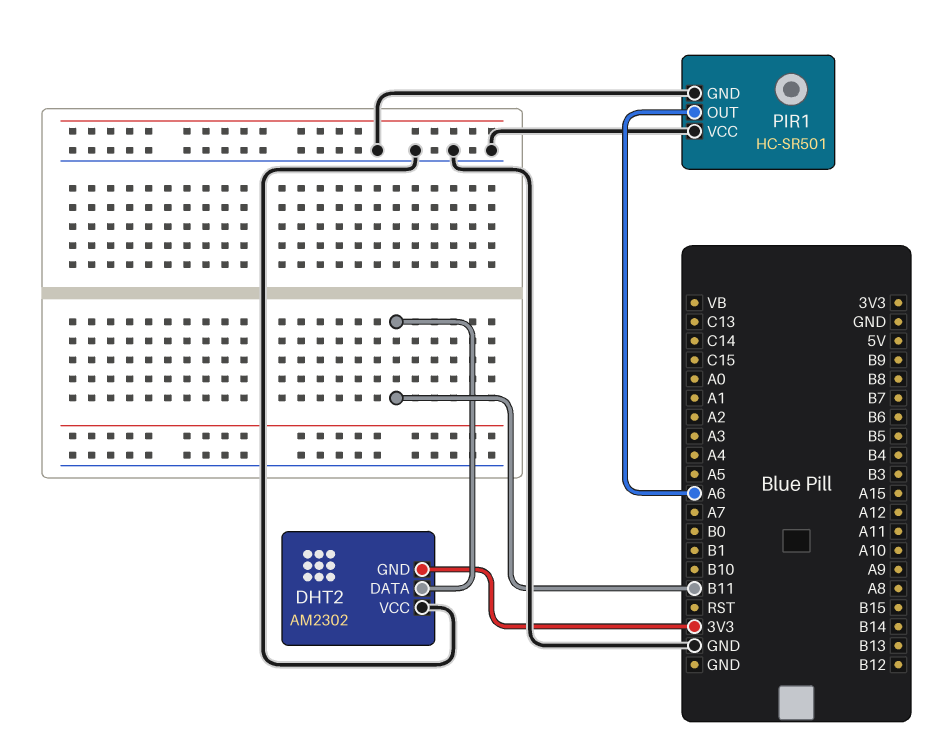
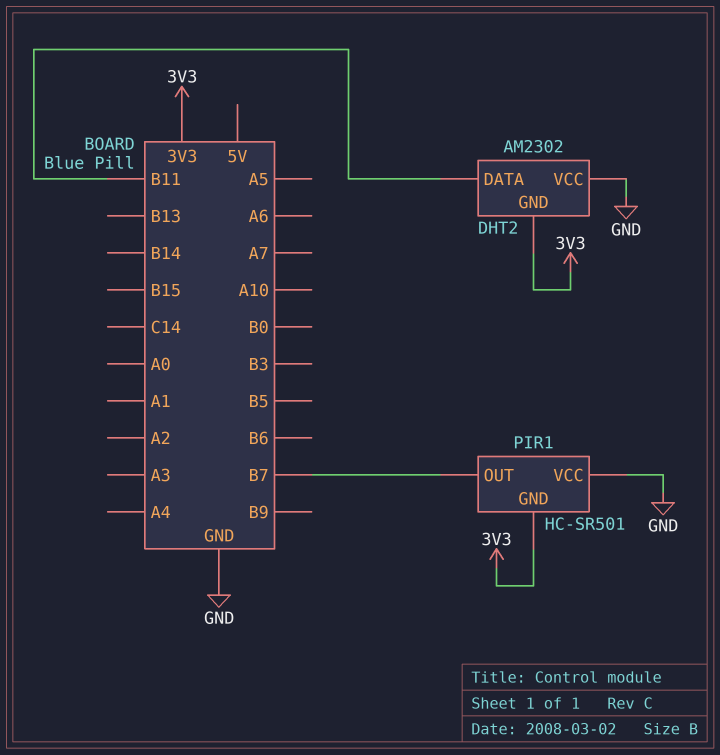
PIR1 pin GND: GND -> 3V3
PIR1 pin OUT: A6 -> B7

